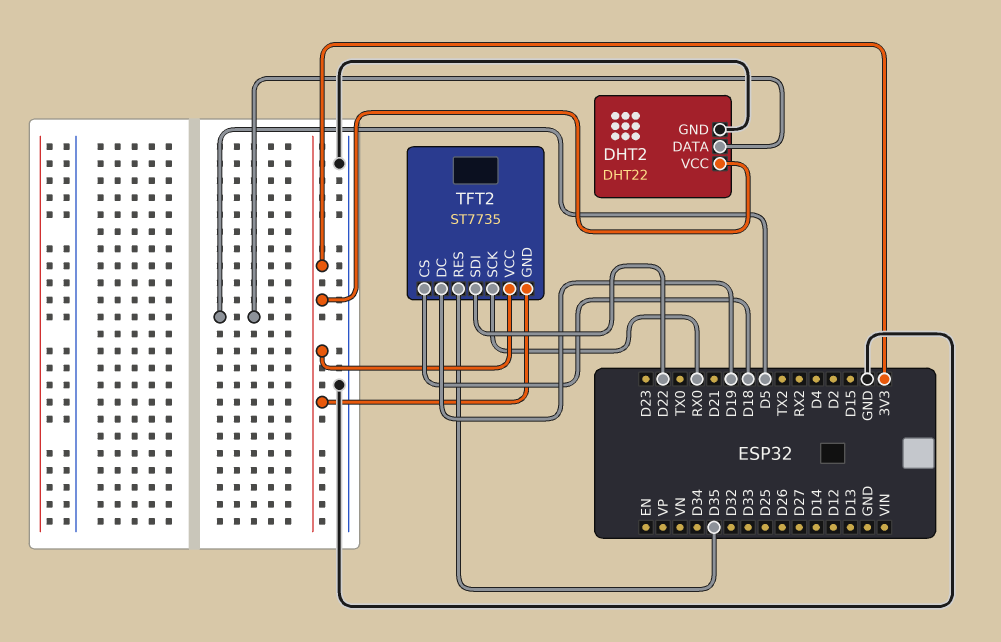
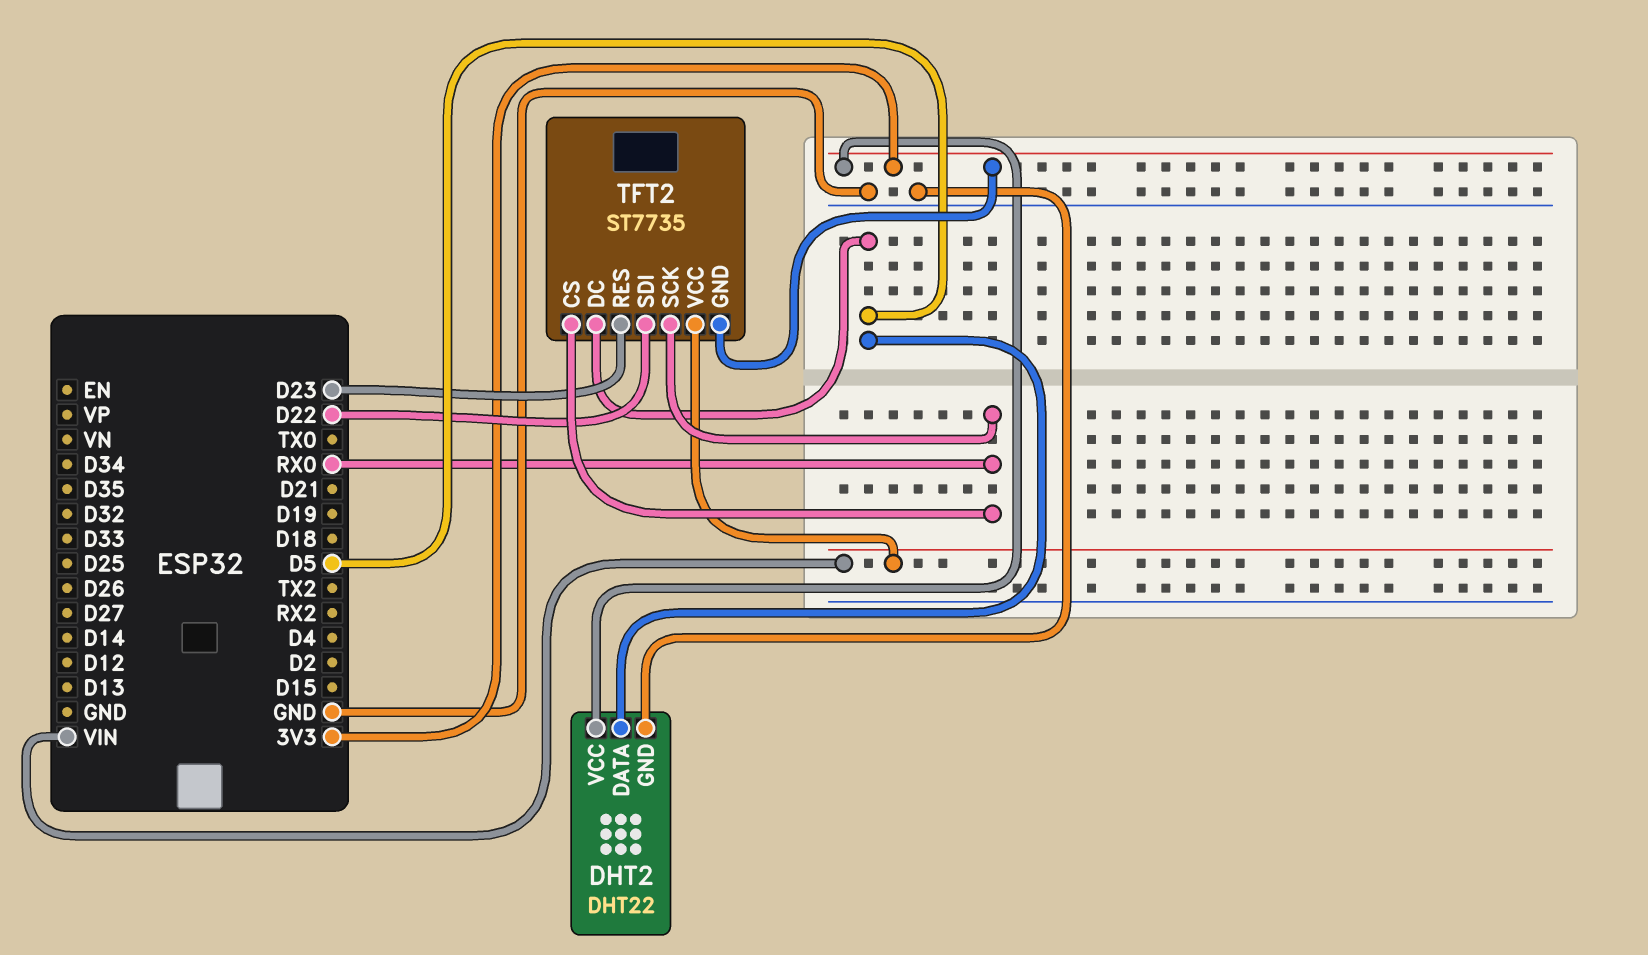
TFT2 pin CS: D18 -> RX0
TFT2 pin DC: D19 -> D5
TFT2 pin RES: D35 -> D23
TFT2 pin VCC: 3V3 -> VIN

